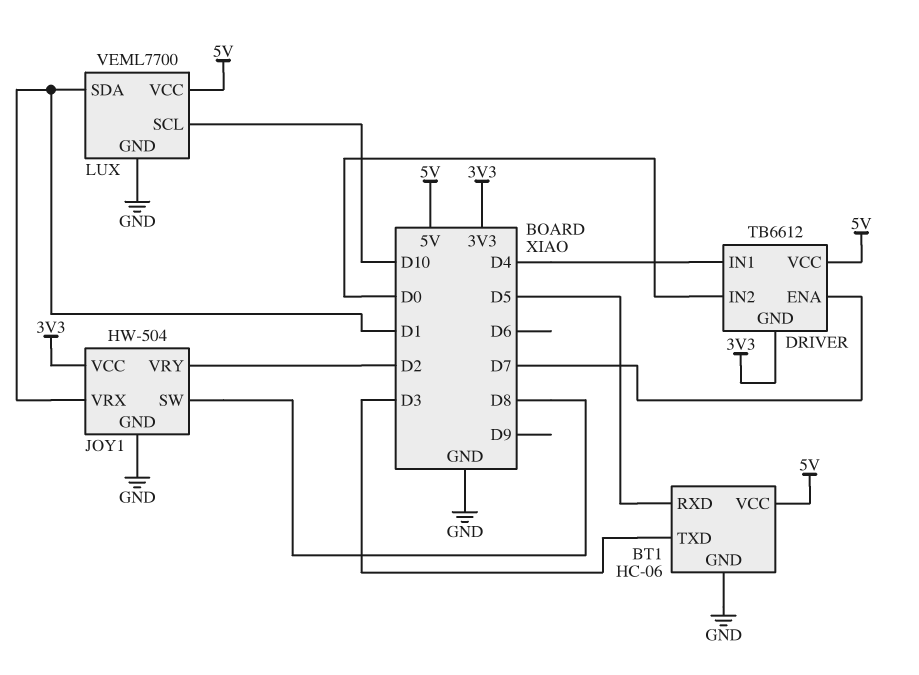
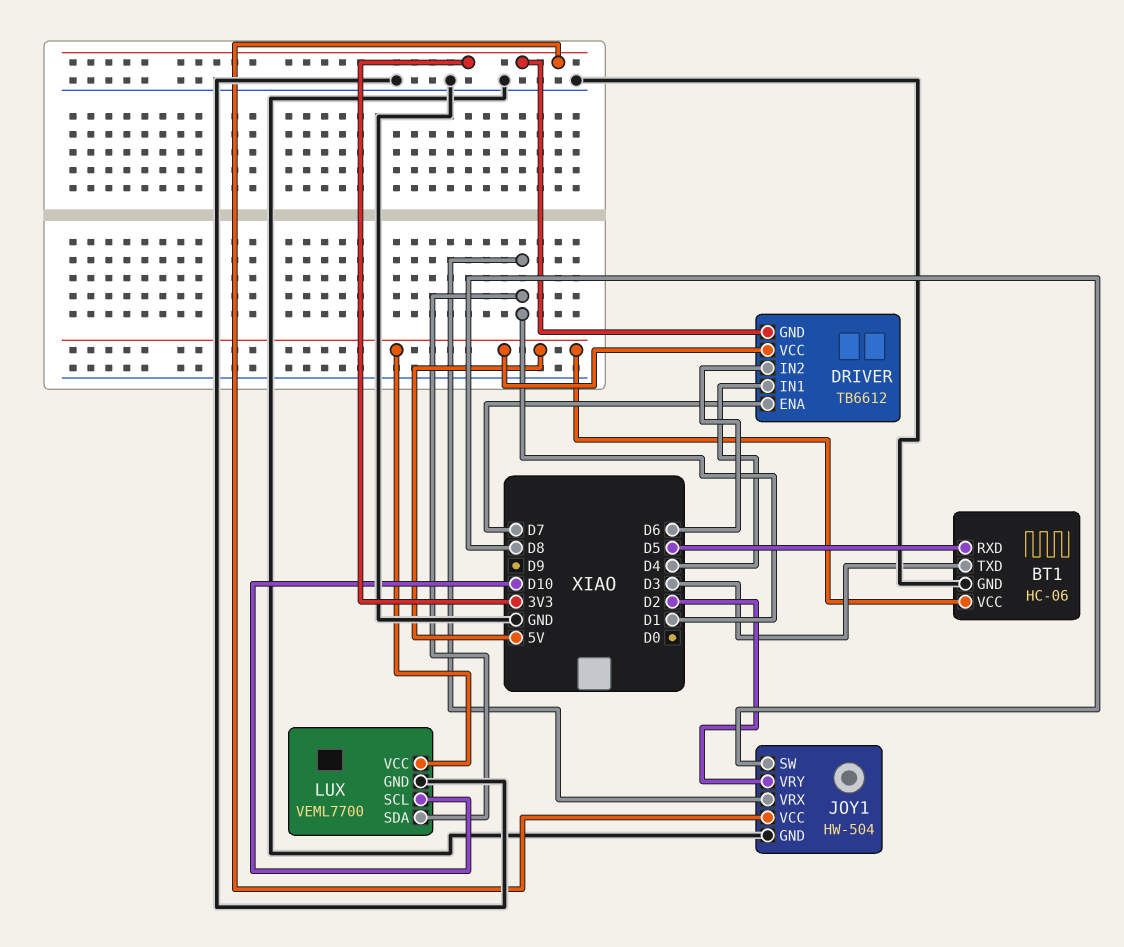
DRIVER pin IN2: D0 -> D6

